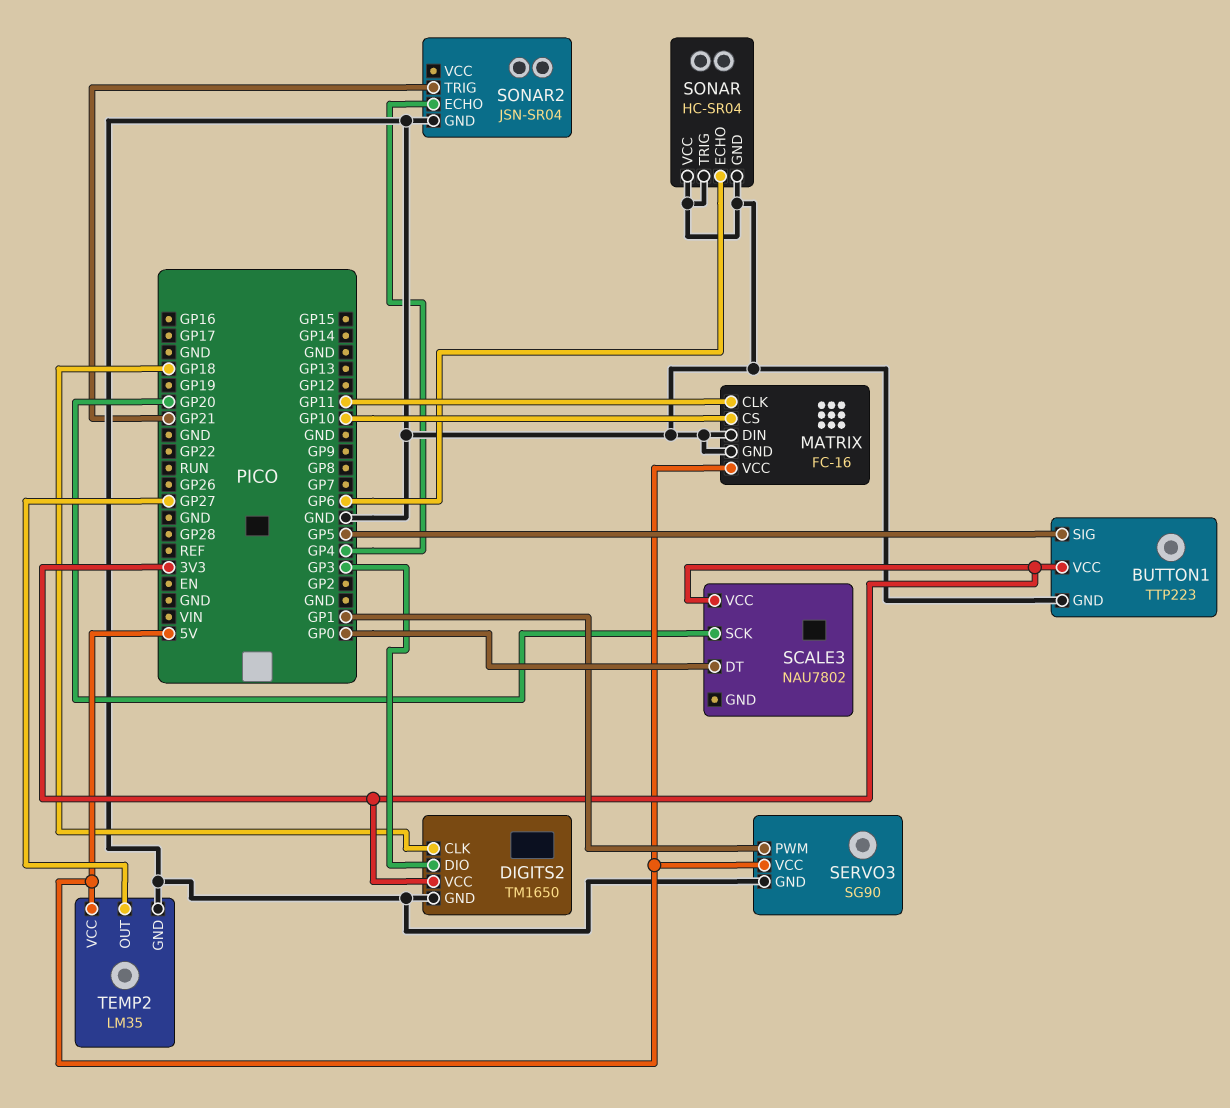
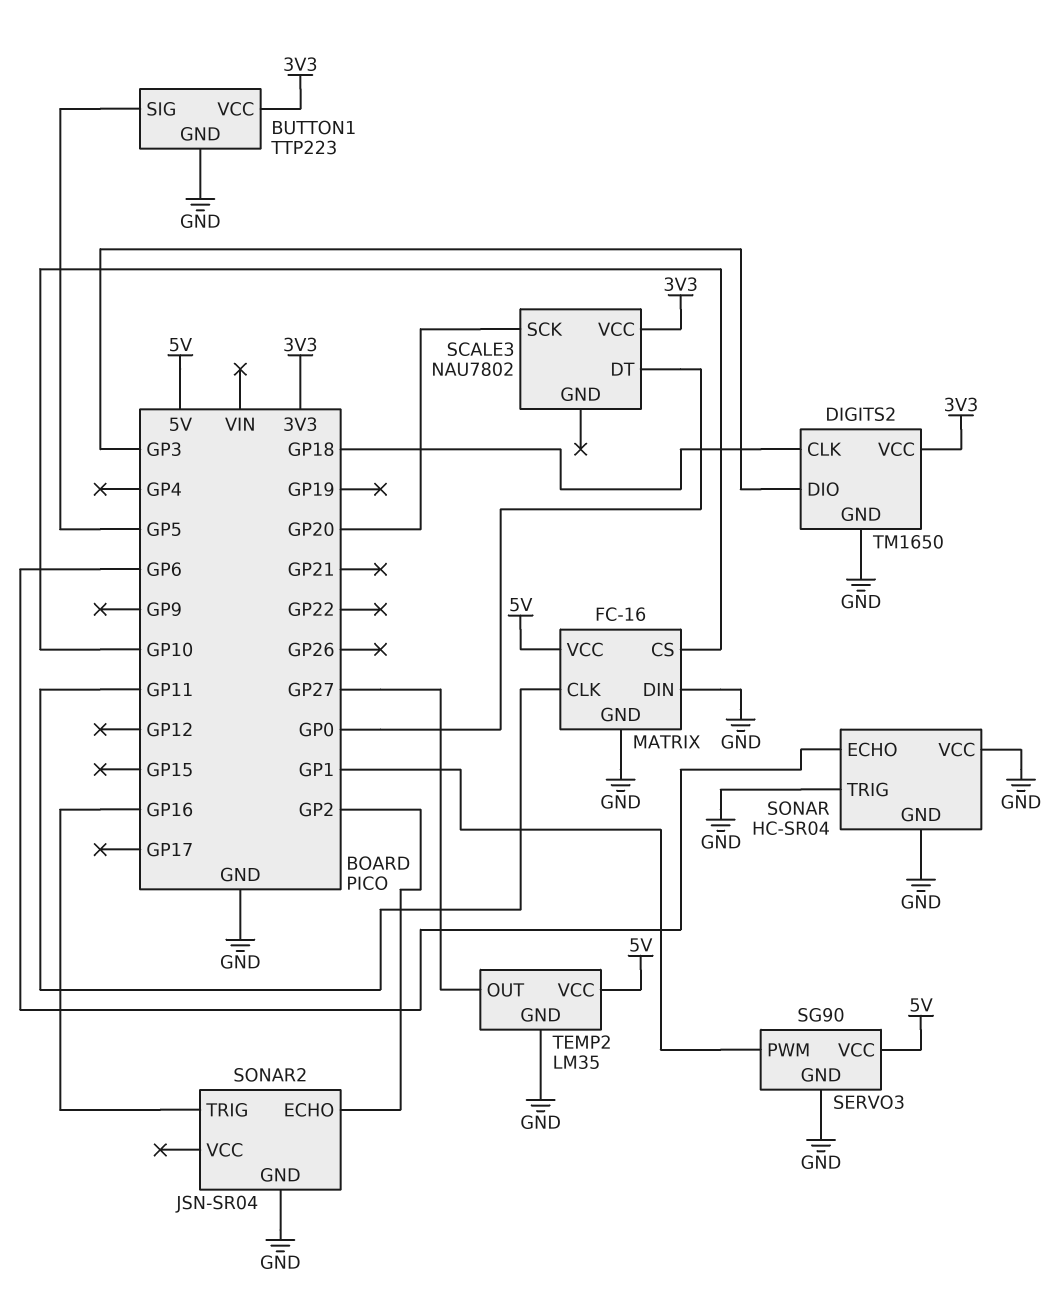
SONAR2 pin ECHO: GP4 -> GP2
SONAR2 pin TRIG: GP21 -> GP16

